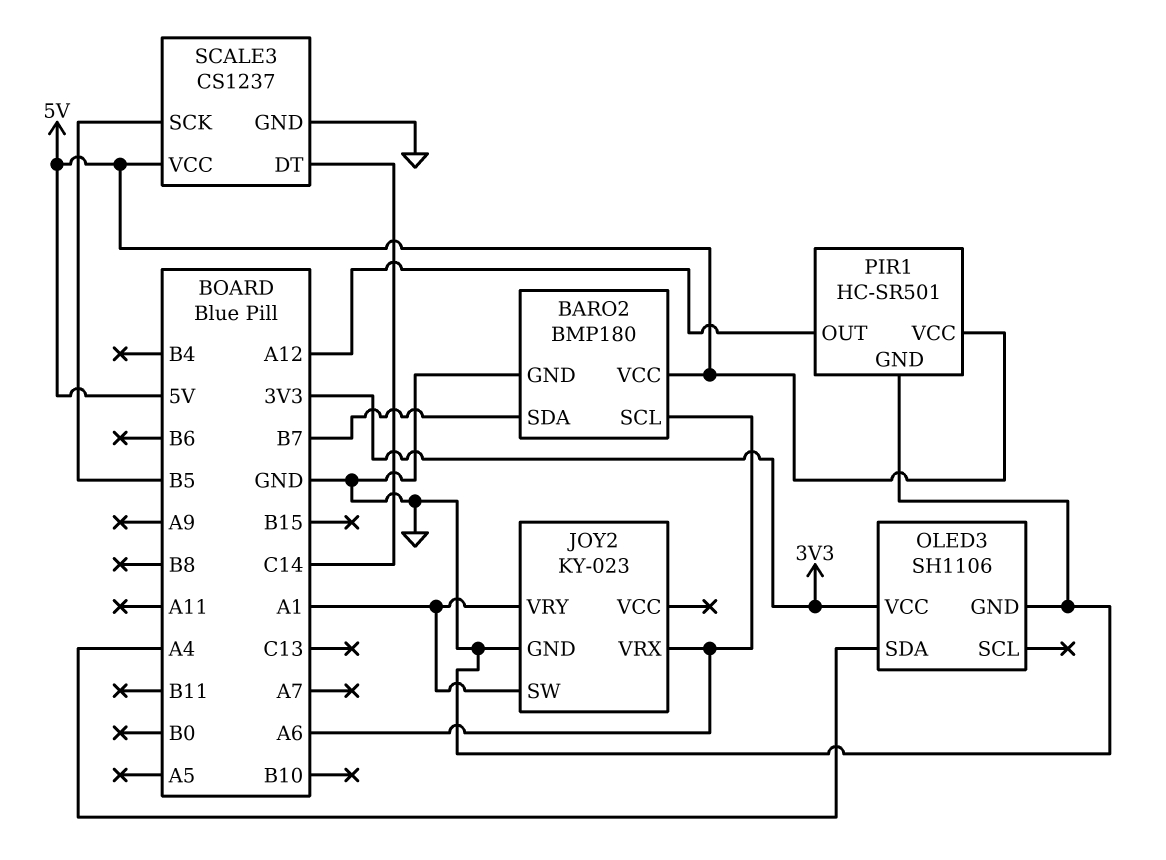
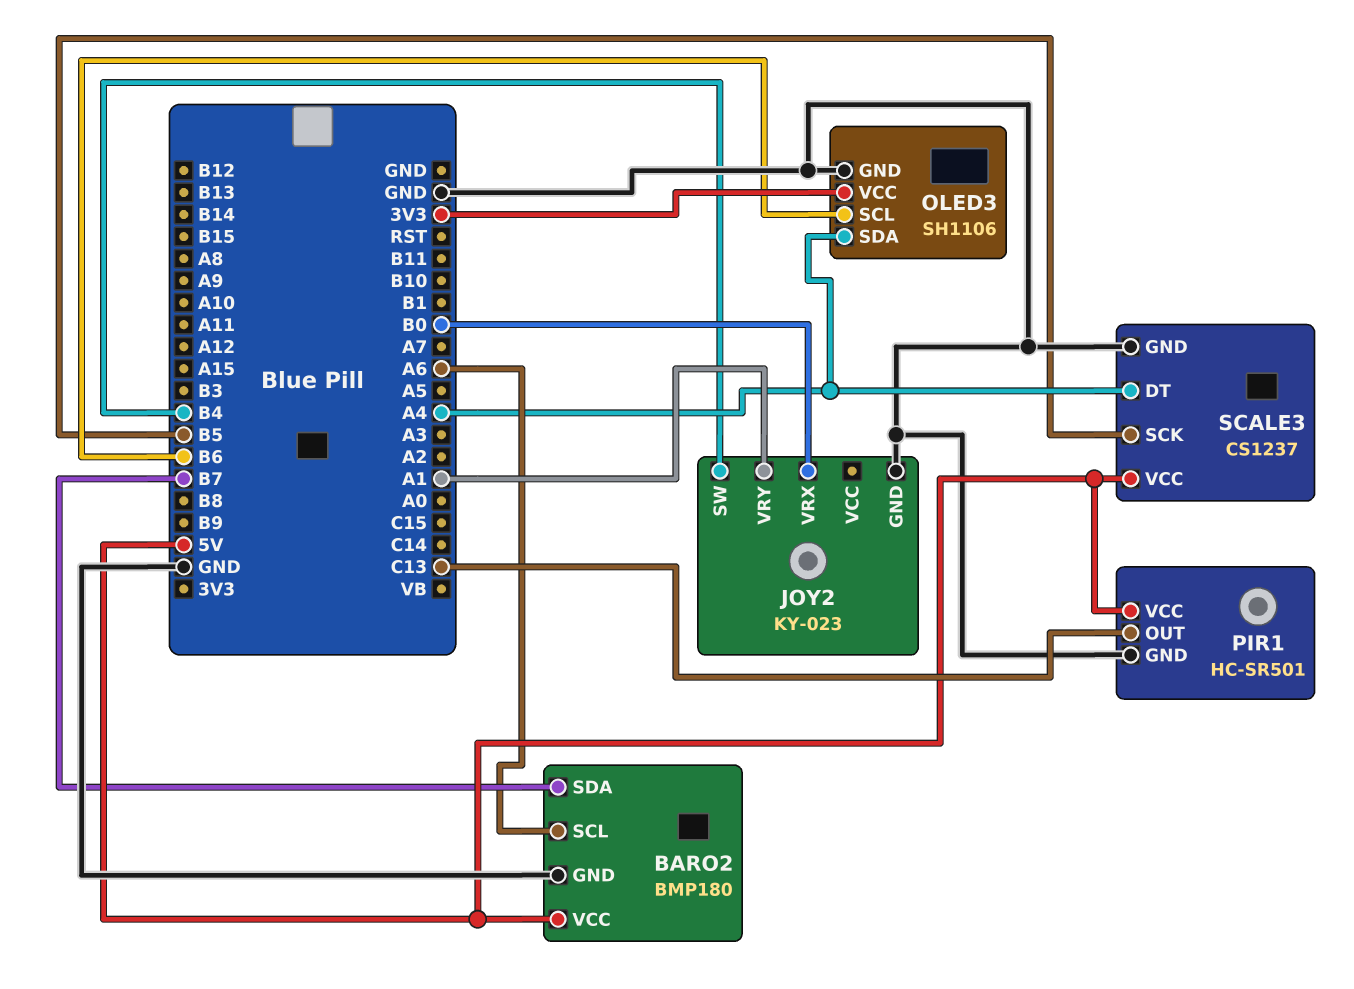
JOY2 pin SW: A1 -> B4
JOY2 pin VRX: A6 -> B0
OLED3 pin SCL: none -> B6
PIR1 pin OUT: A12 -> C13
SCALE3 pin DT: C14 -> A4

